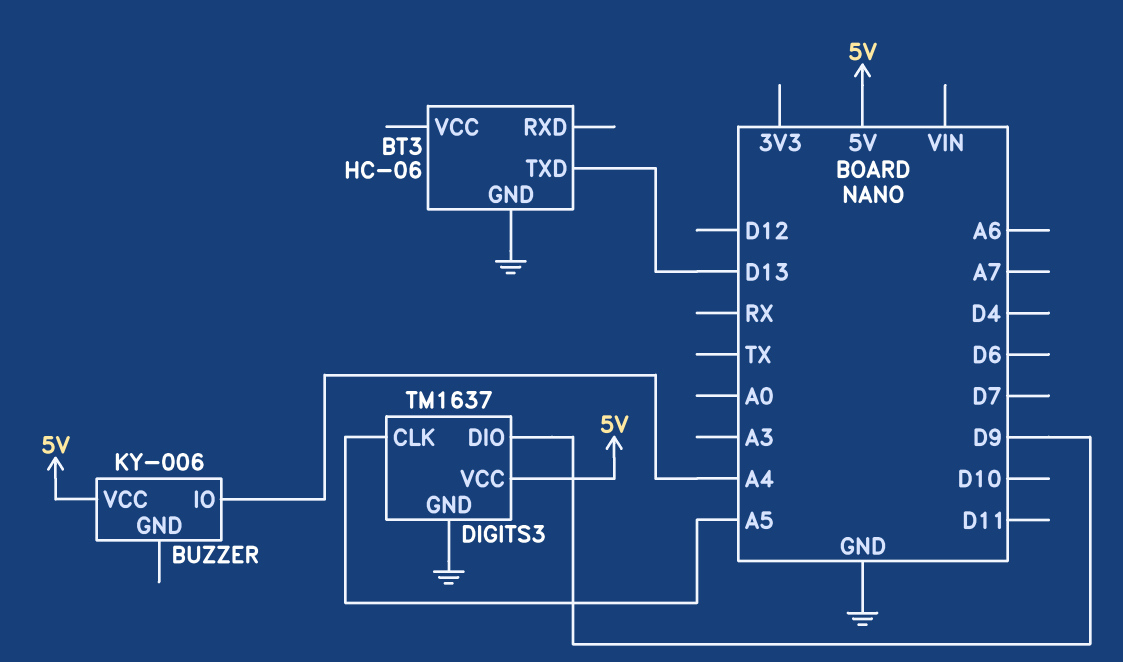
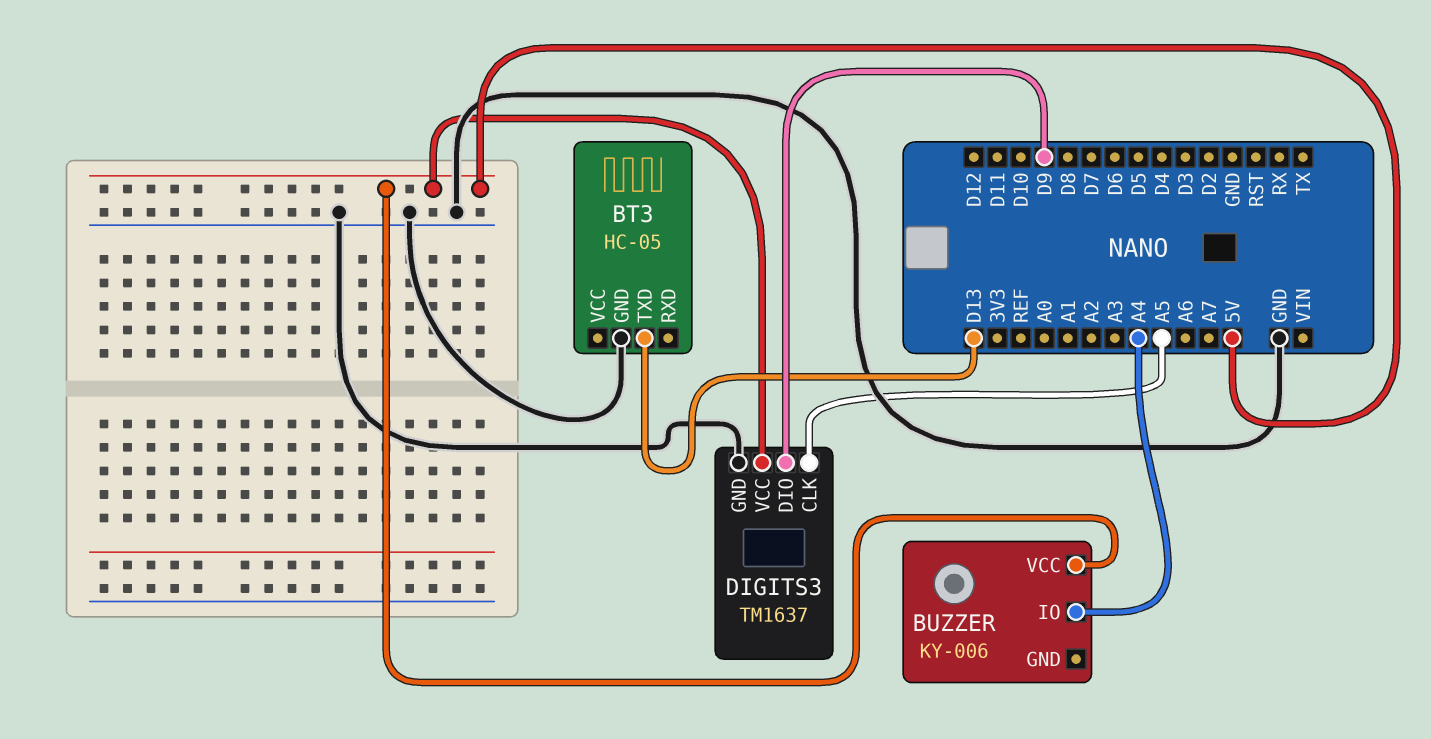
BT3: HC-06 -> HC-05

